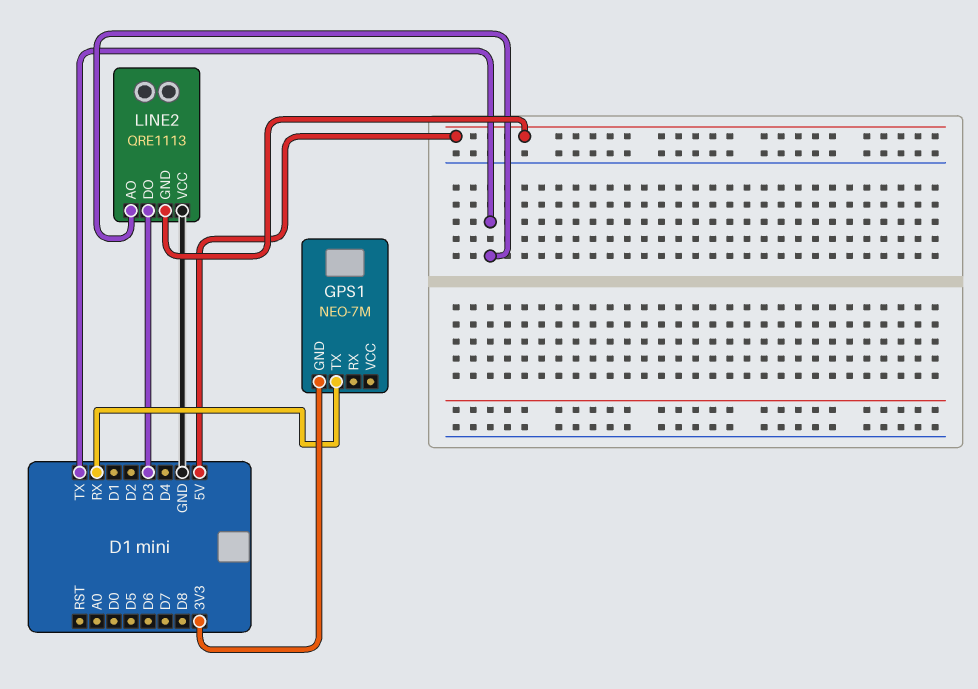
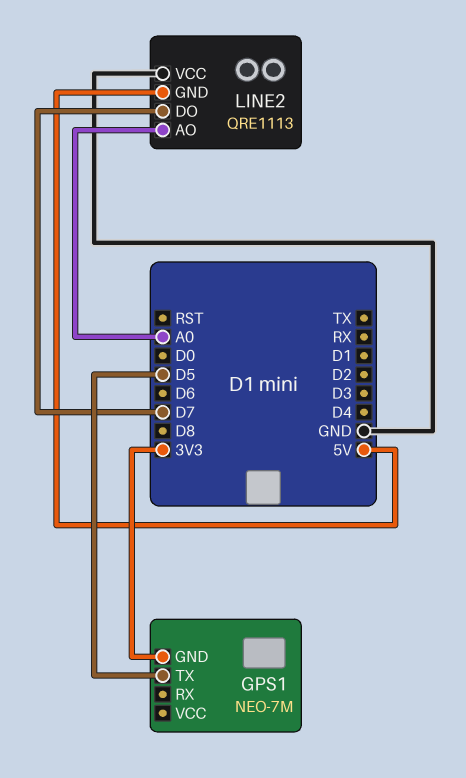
GPS1 pin TX: RX -> D5
LINE2 pin AO: TX -> A0
LINE2 pin DO: D3 -> D7

